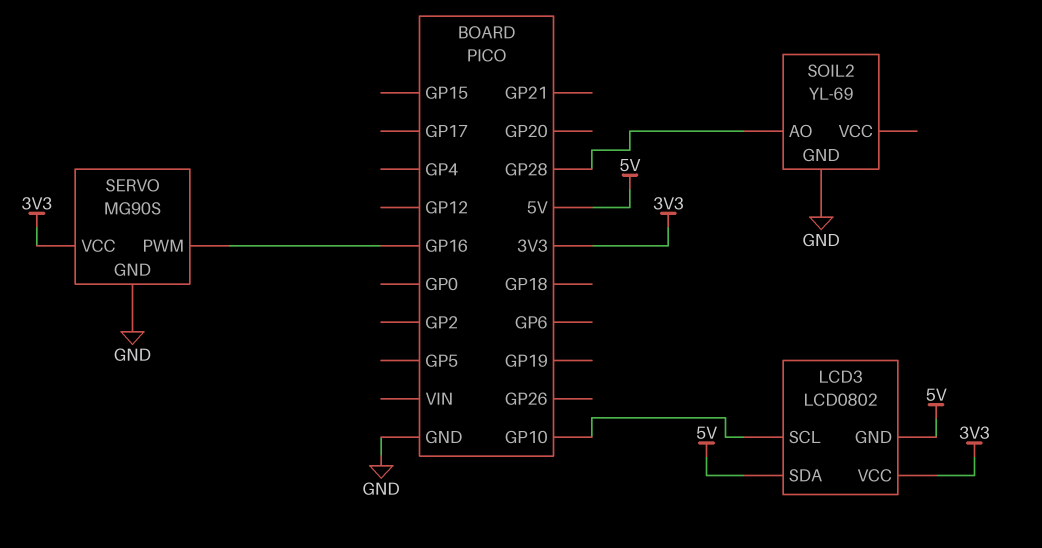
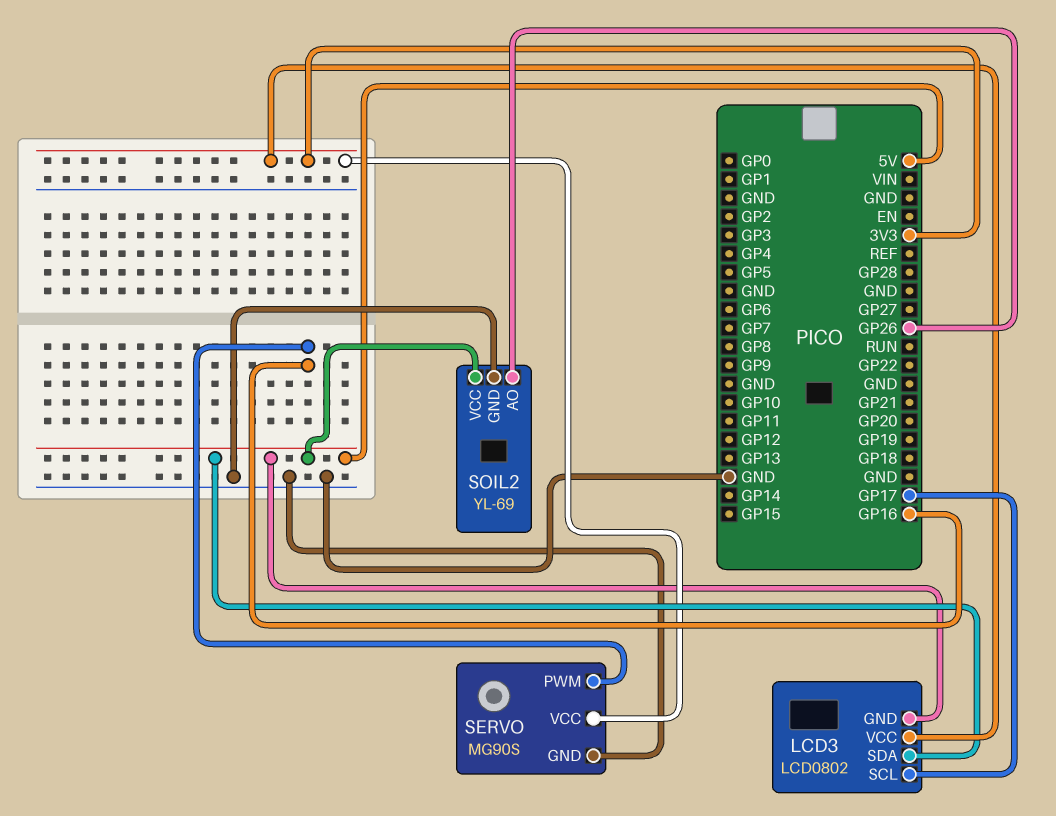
LCD3 pin SCL: GP10 -> GP17
SOIL2 pin AO: GP28 -> GP26
SOIL2 pin VCC: none -> 5V

